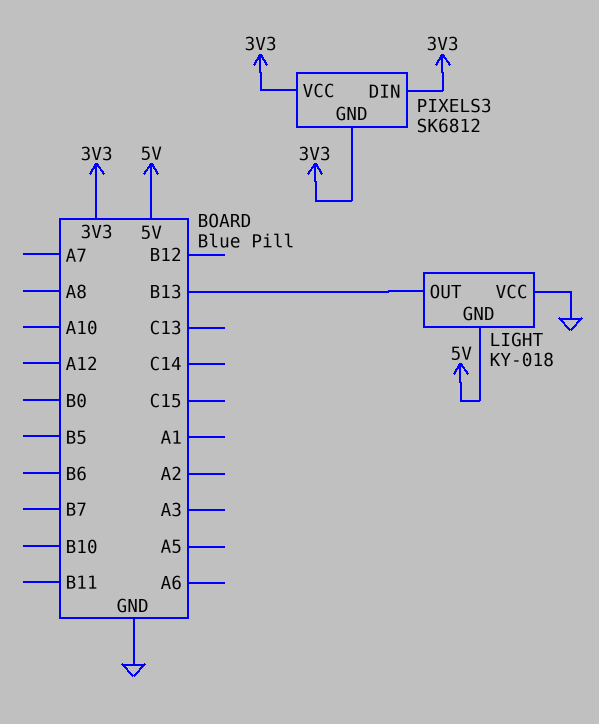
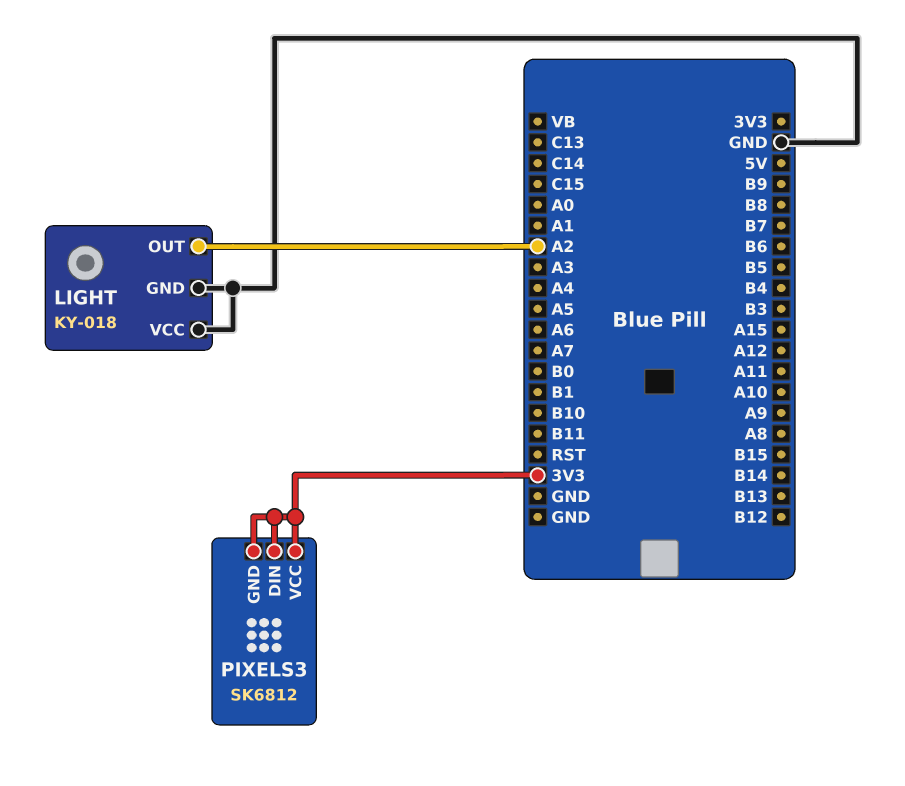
LIGHT pin GND: 5V -> GND
LIGHT pin OUT: B13 -> A2

